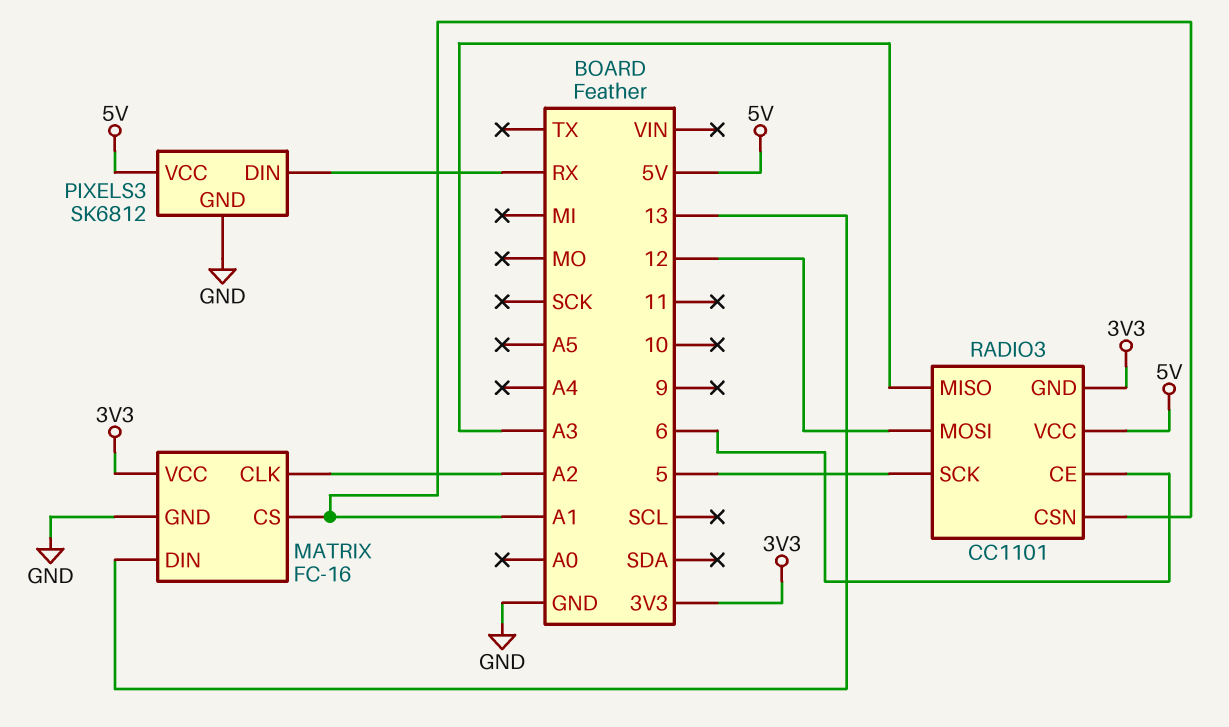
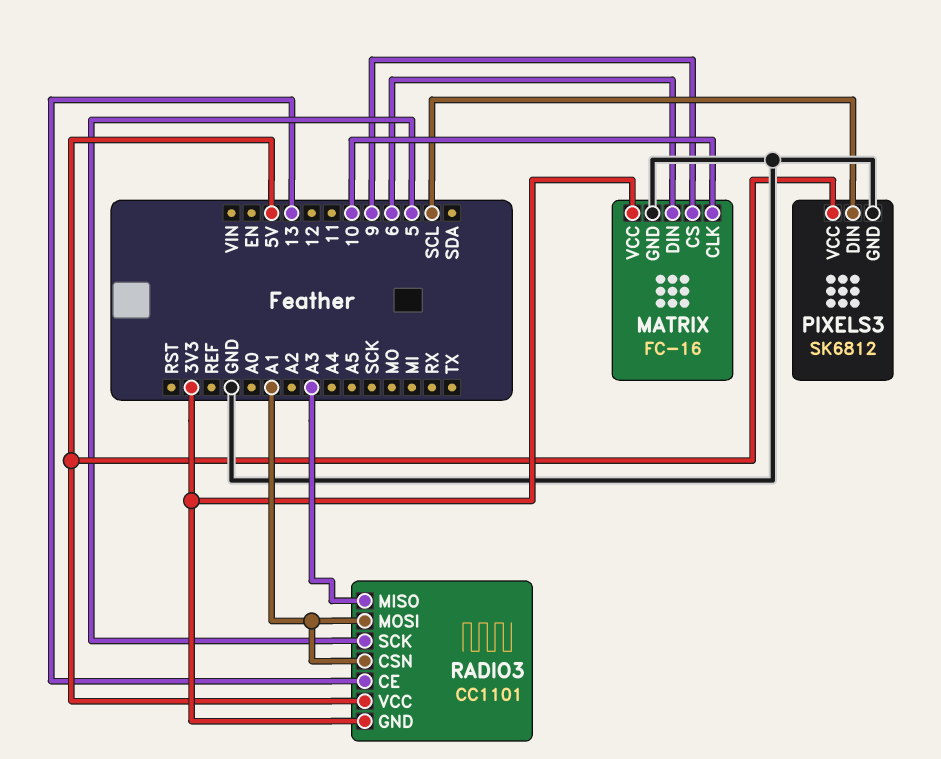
MATRIX pin CLK: A2 -> 10
MATRIX pin CS: A1 -> 9
MATRIX pin DIN: 13 -> 6
PIXELS3 pin DIN: RX -> SCL
RADIO3 pin CE: 6 -> 13
RADIO3 pin MOSI: 12 -> A1

